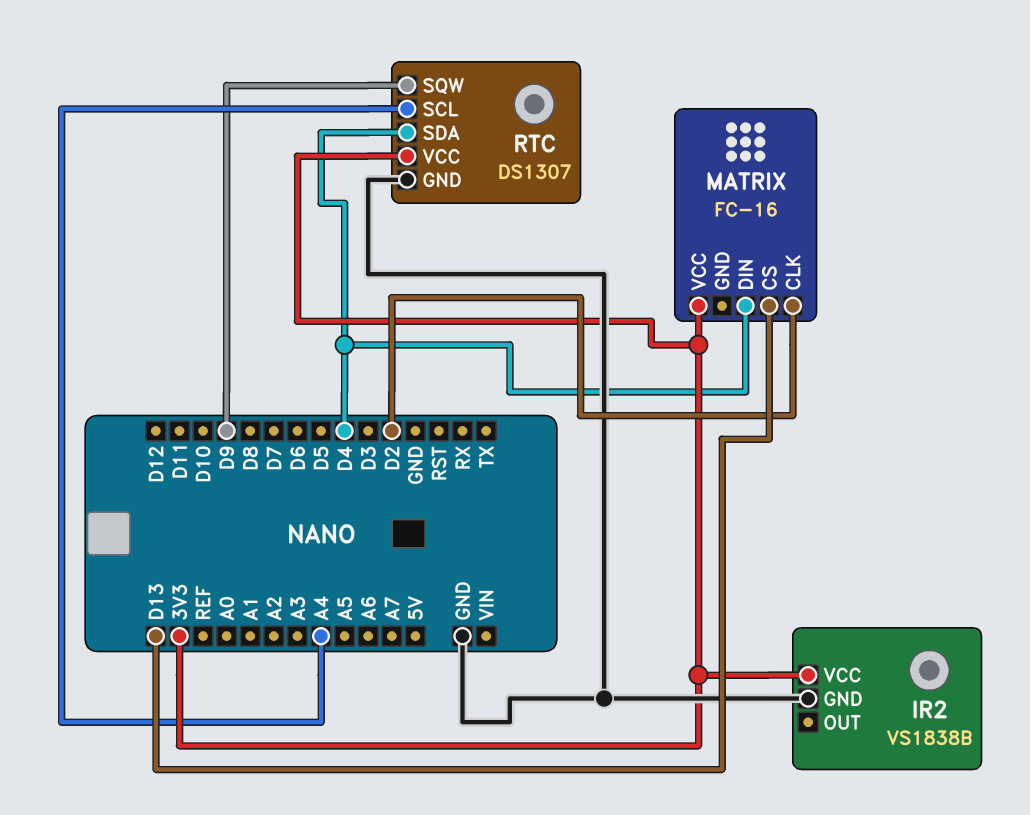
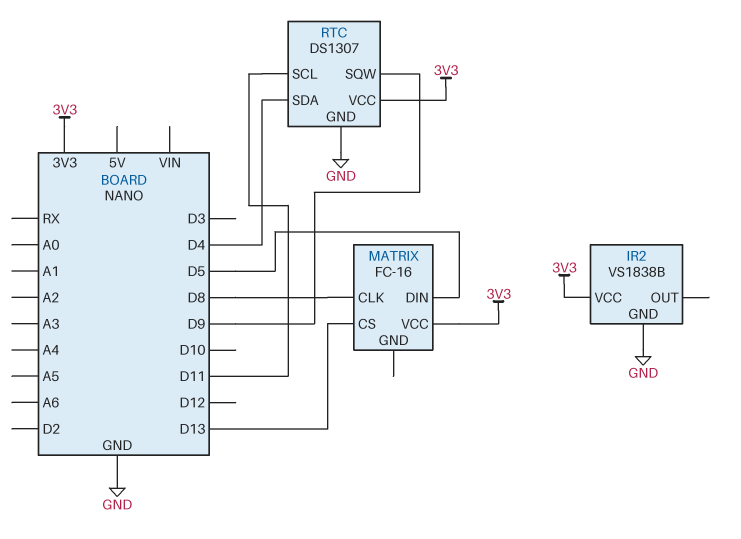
MATRIX pin CLK: D2 -> D8
MATRIX pin DIN: D4 -> D5
RTC pin SCL: A4 -> D11

